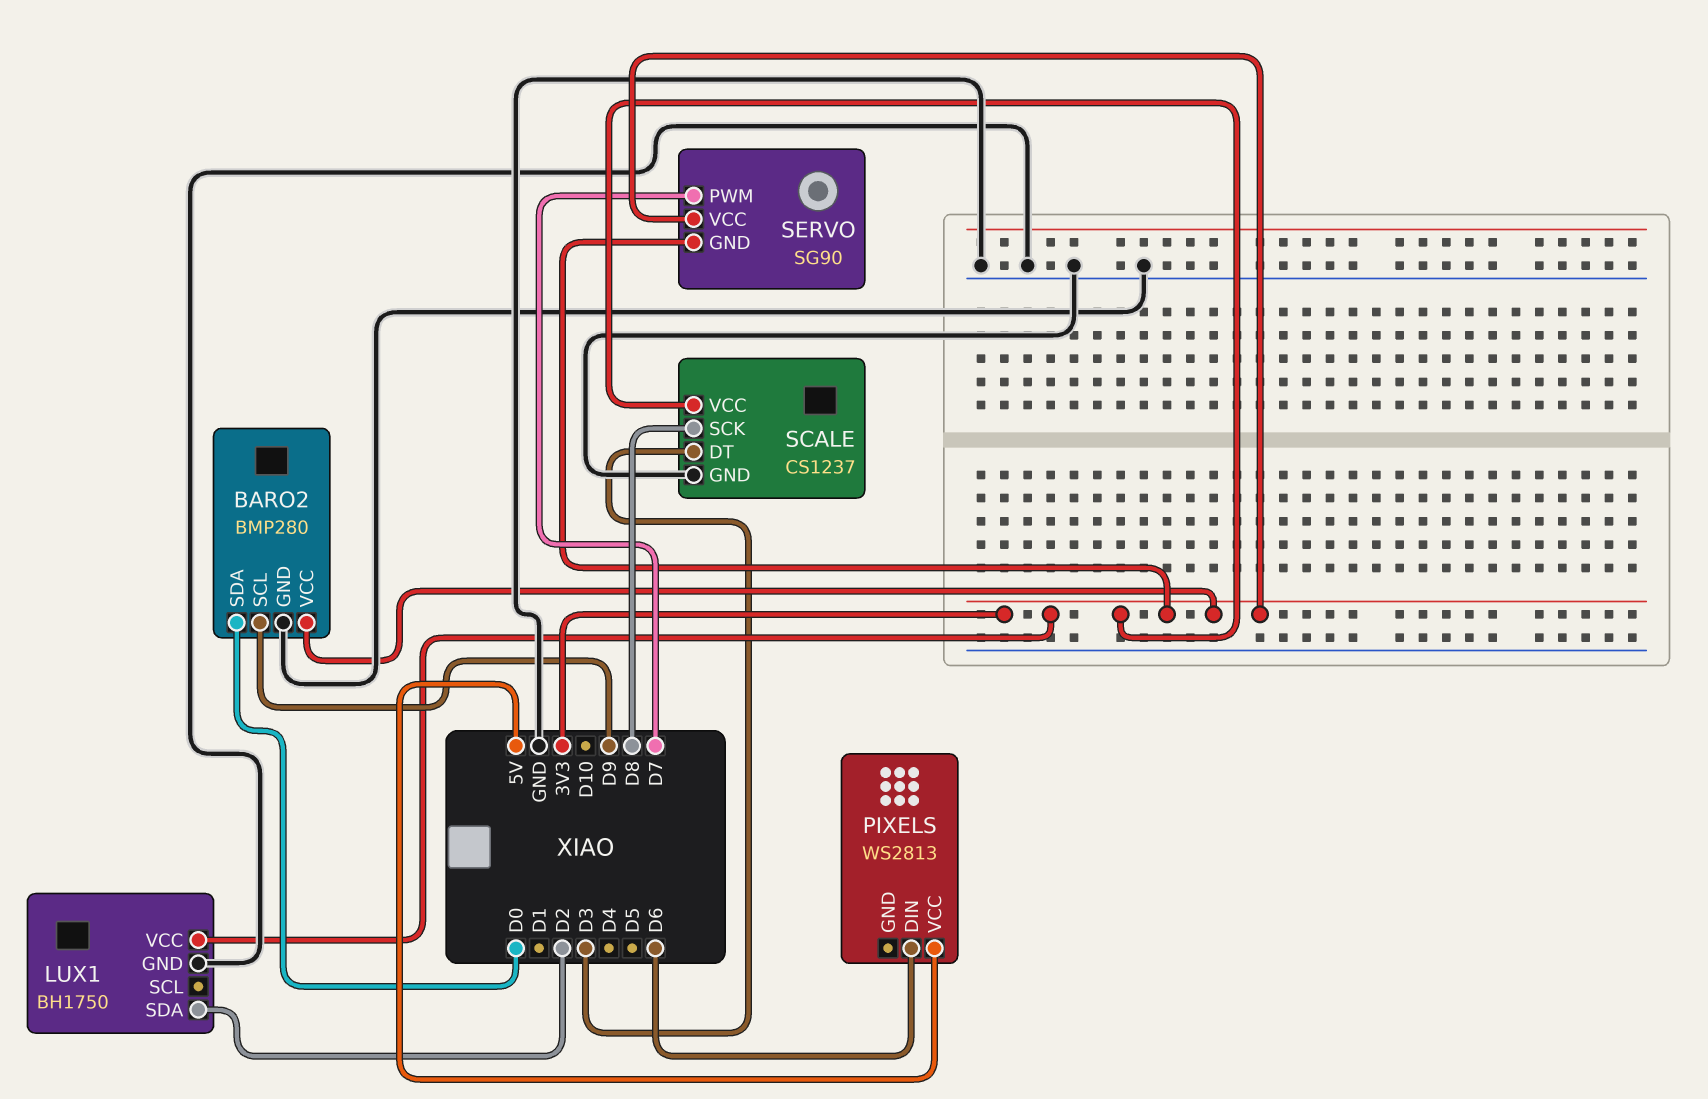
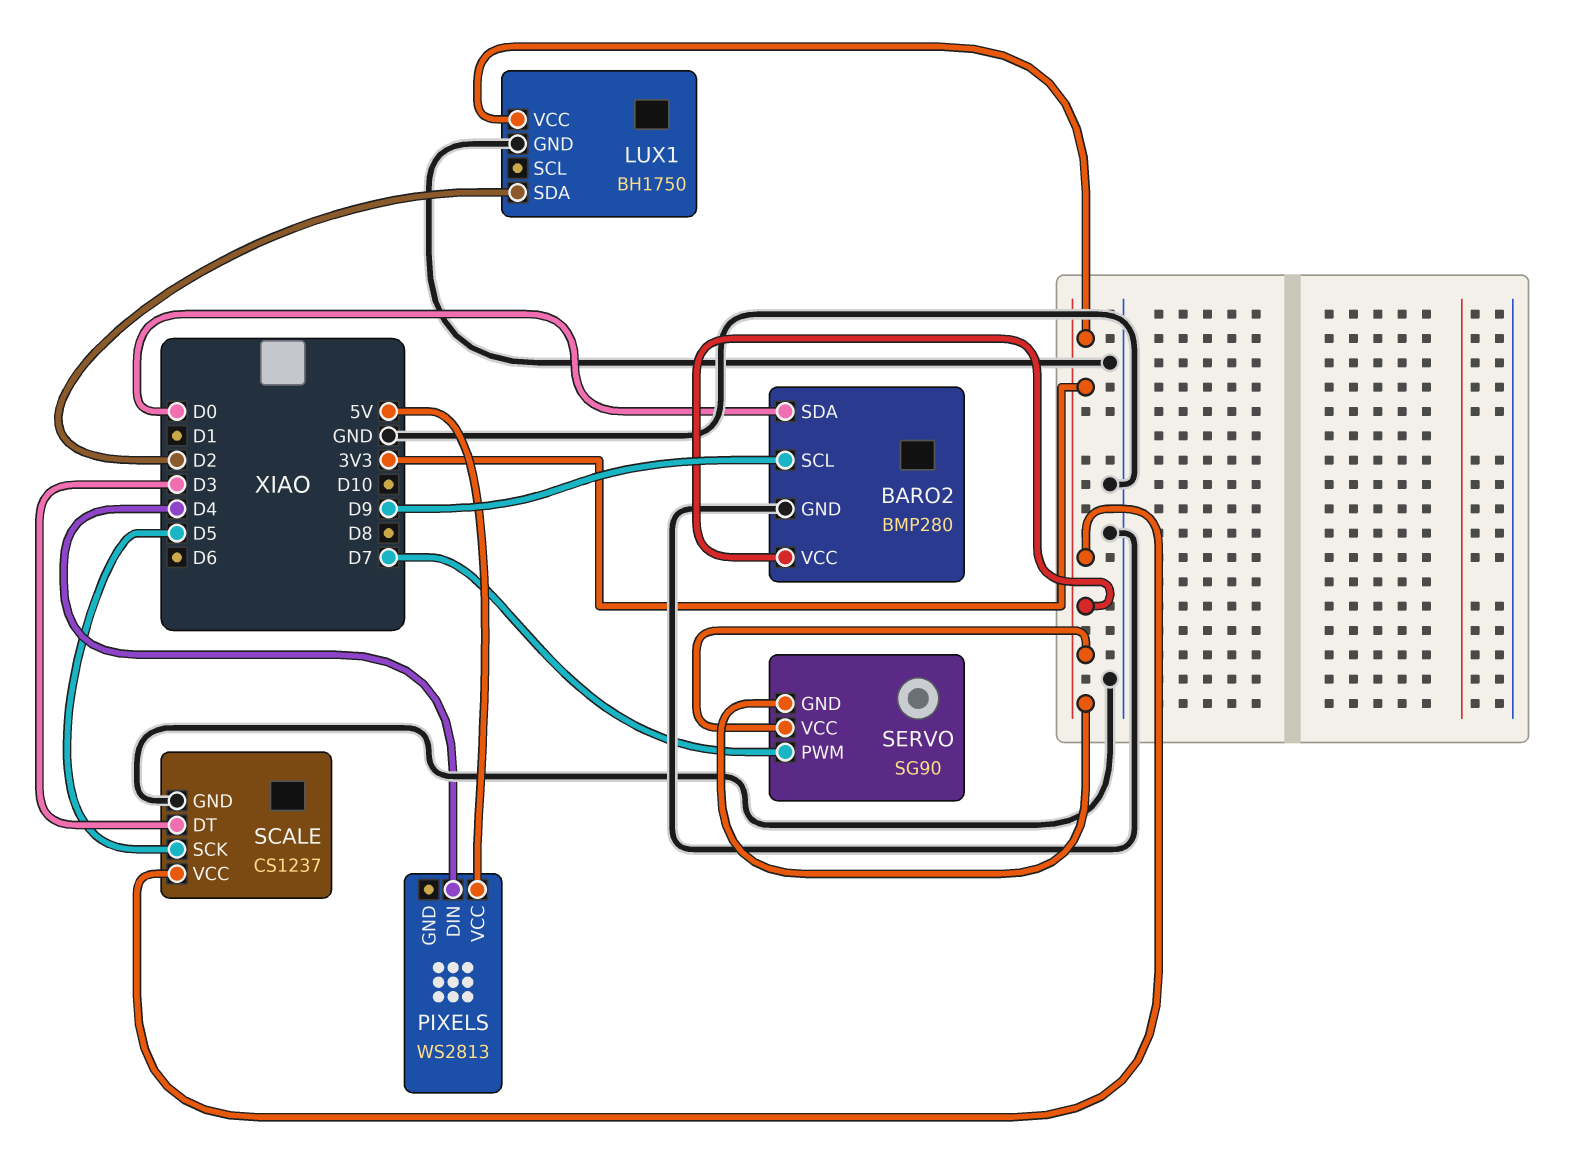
PIXELS pin DIN: D6 -> D4
SCALE pin SCK: D8 -> D5

